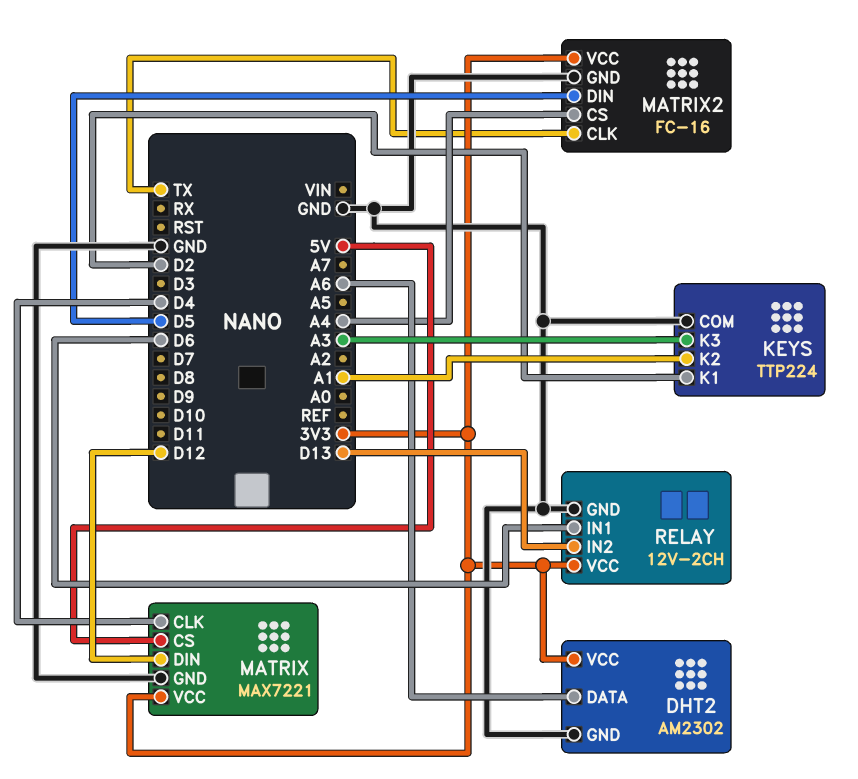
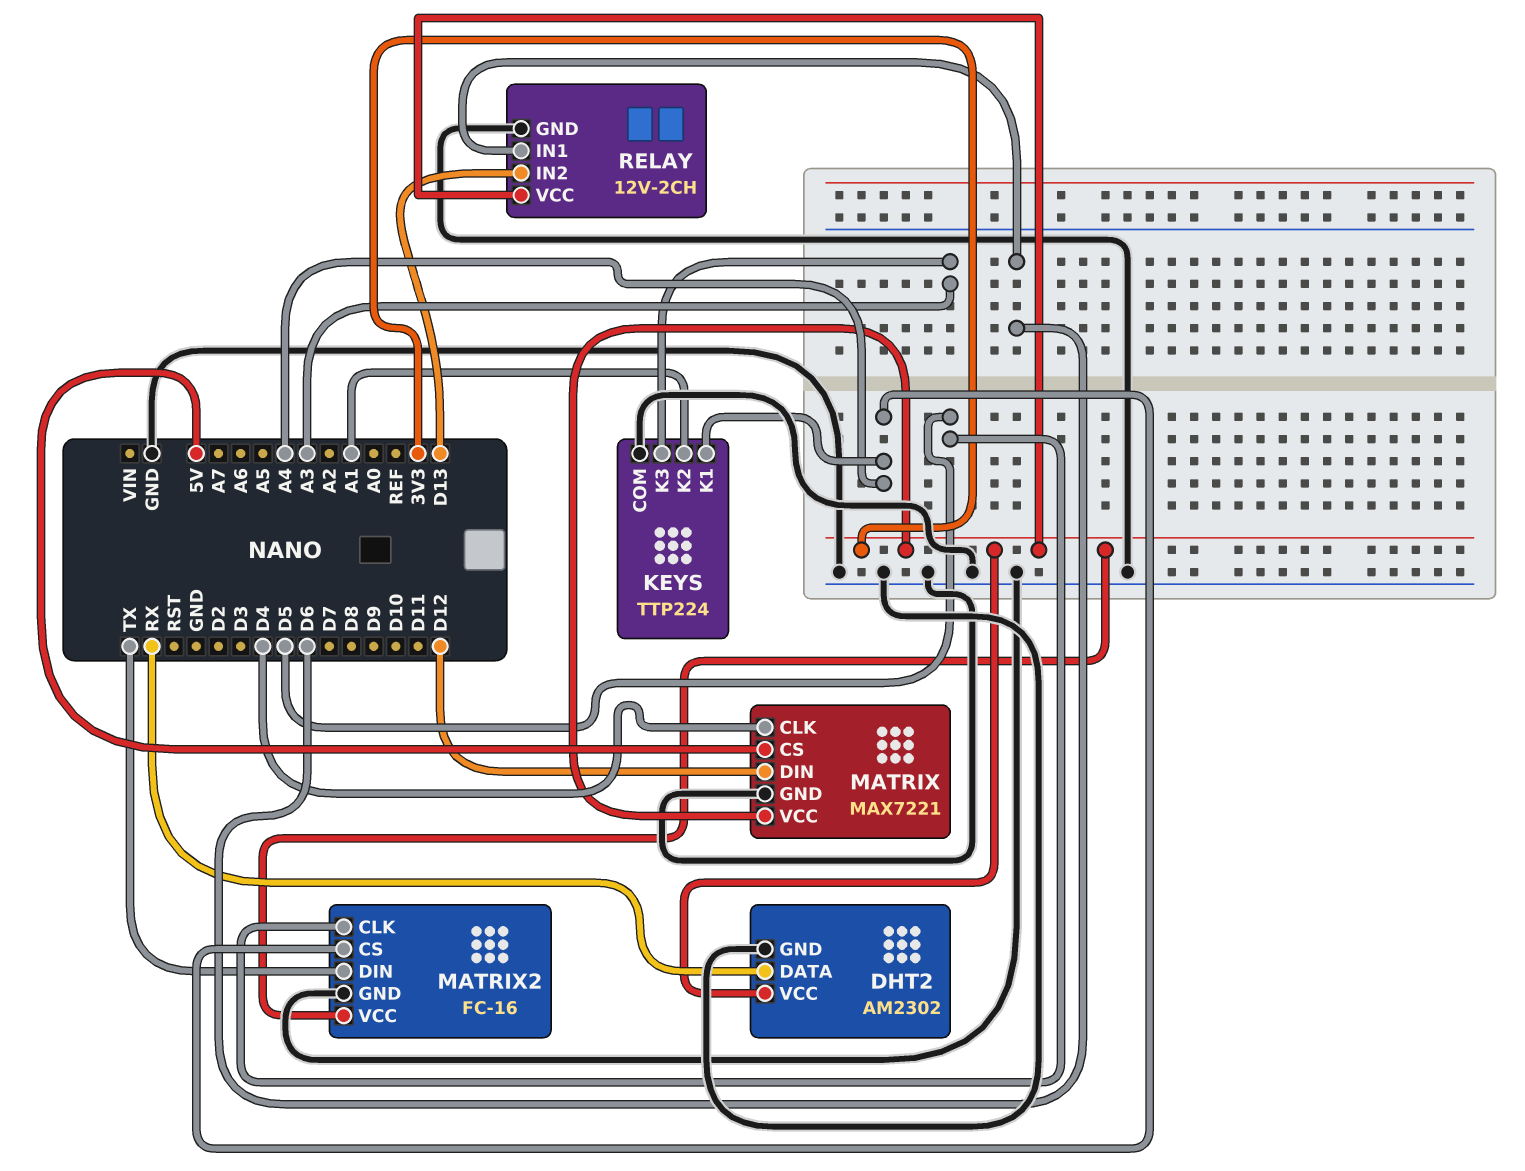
DHT2 pin DATA: A6 -> RX
KEYS pin K1: D2 -> A4
MATRIX2 pin CLK: TX -> D5
MATRIX2 pin DIN: D5 -> TX

